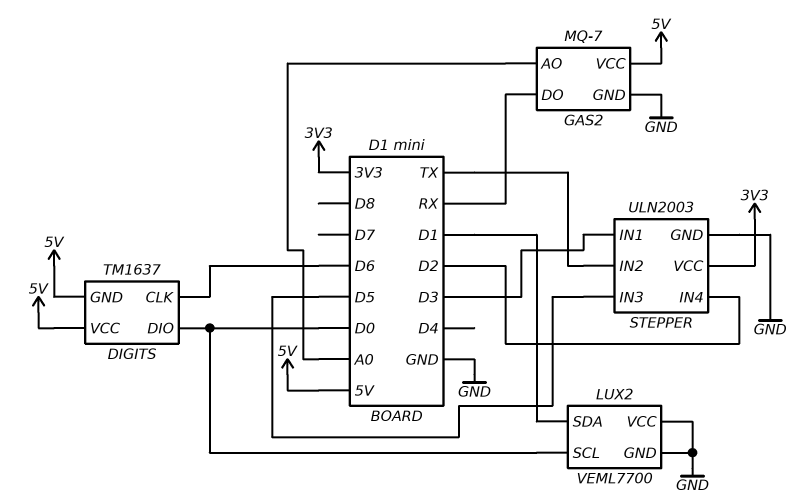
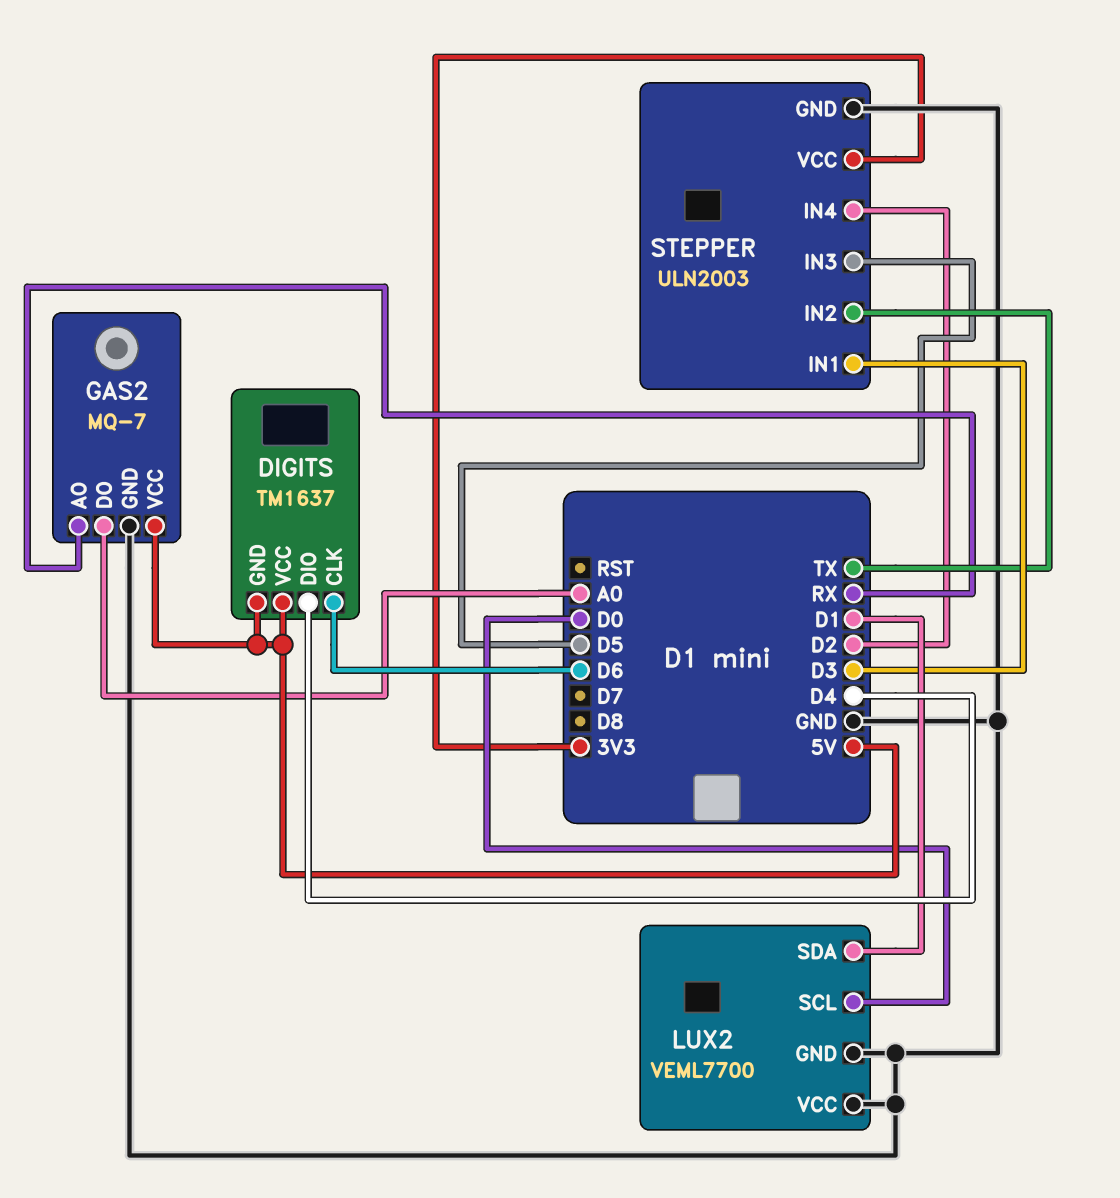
DIGITS pin DIO: D0 -> D4
GAS2 pin AO: A0 -> RX
GAS2 pin DO: RX -> A0

